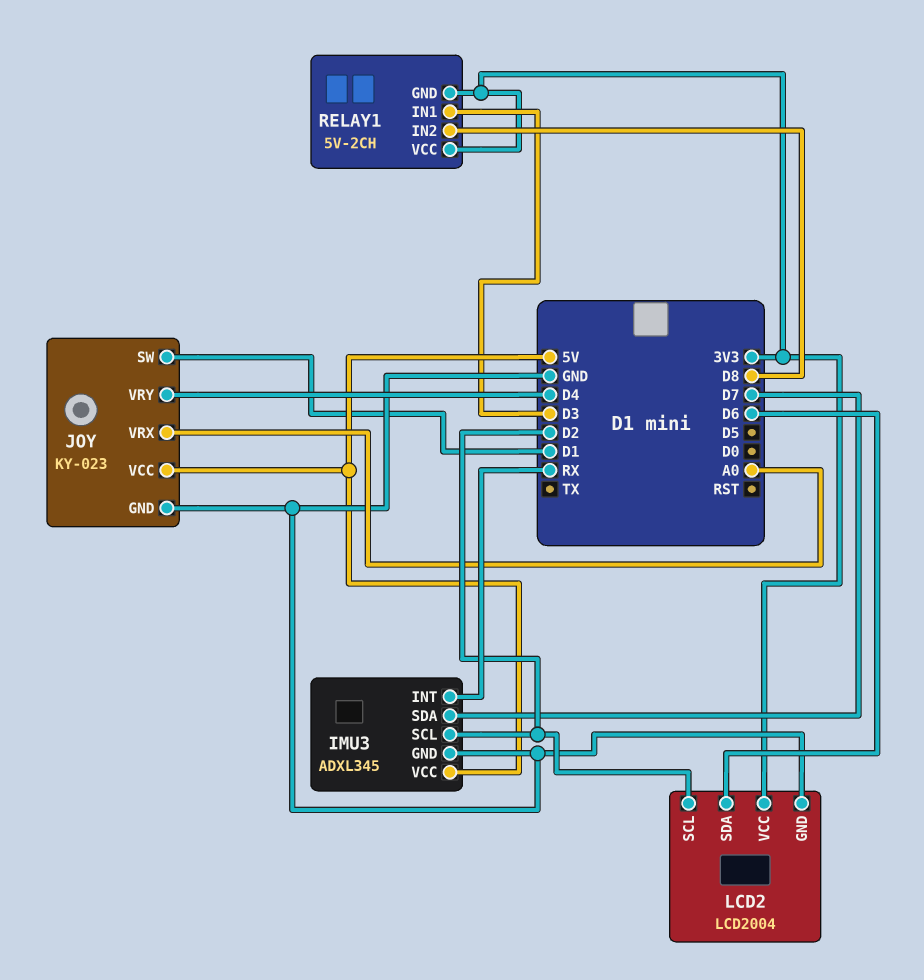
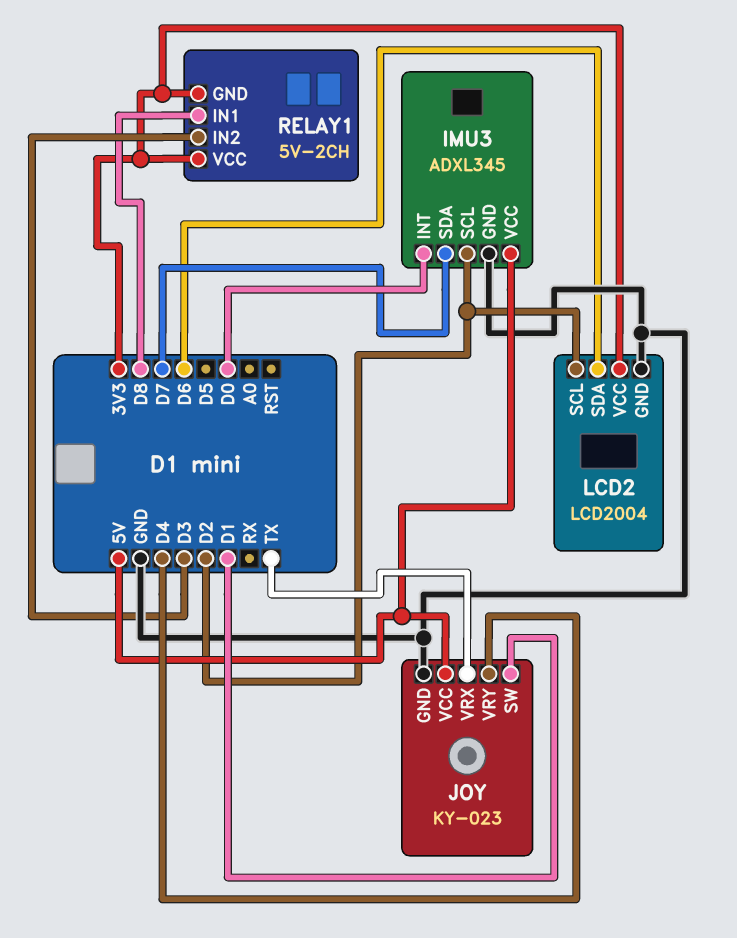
IMU3 pin INT: RX -> D0
JOY pin VRX: A0 -> TX
RELAY1 pin IN1: D3 -> D8
RELAY1 pin IN2: D8 -> D3

